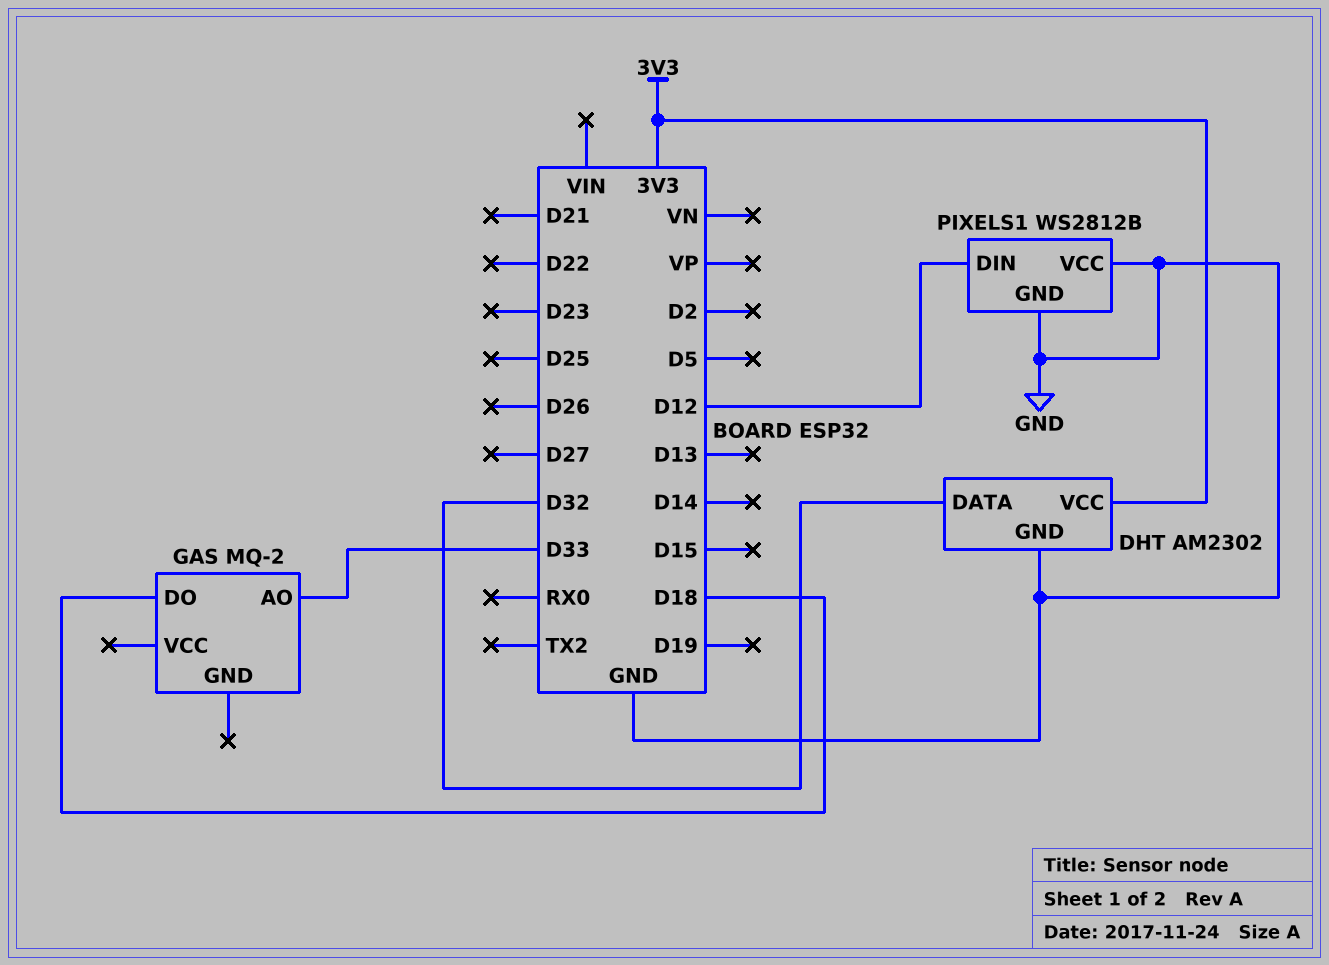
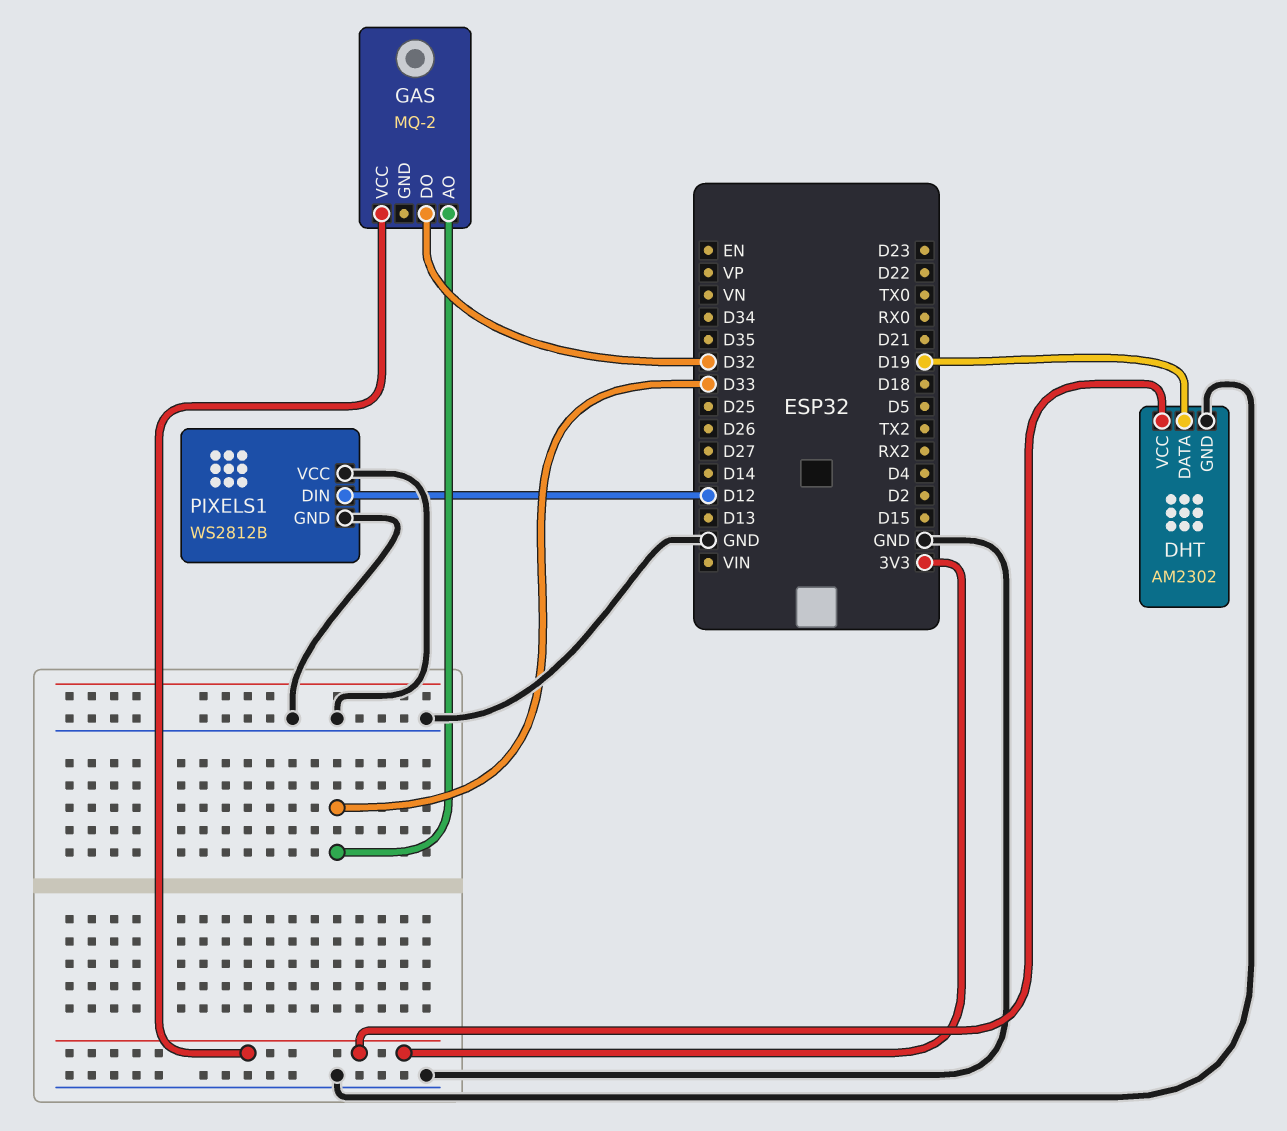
DHT pin DATA: D32 -> D19
GAS pin DO: D18 -> D32
GAS pin VCC: none -> 3V3

